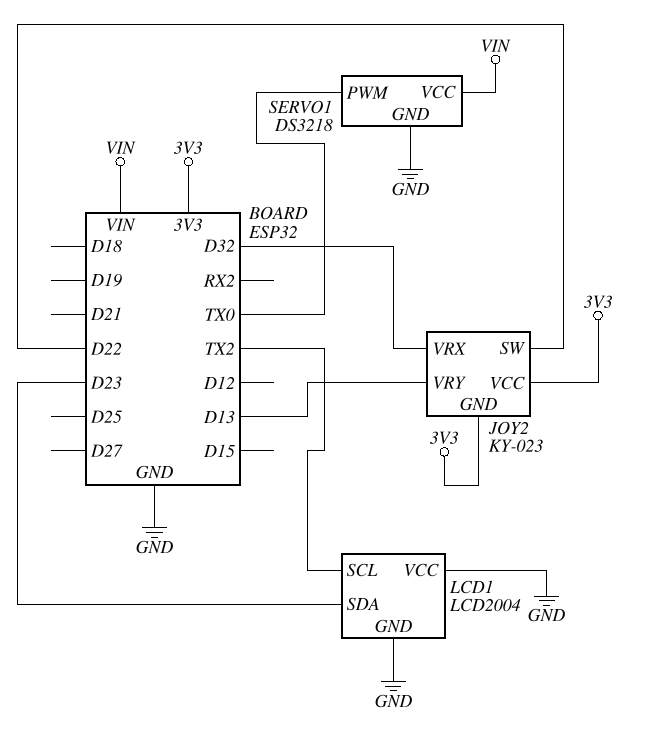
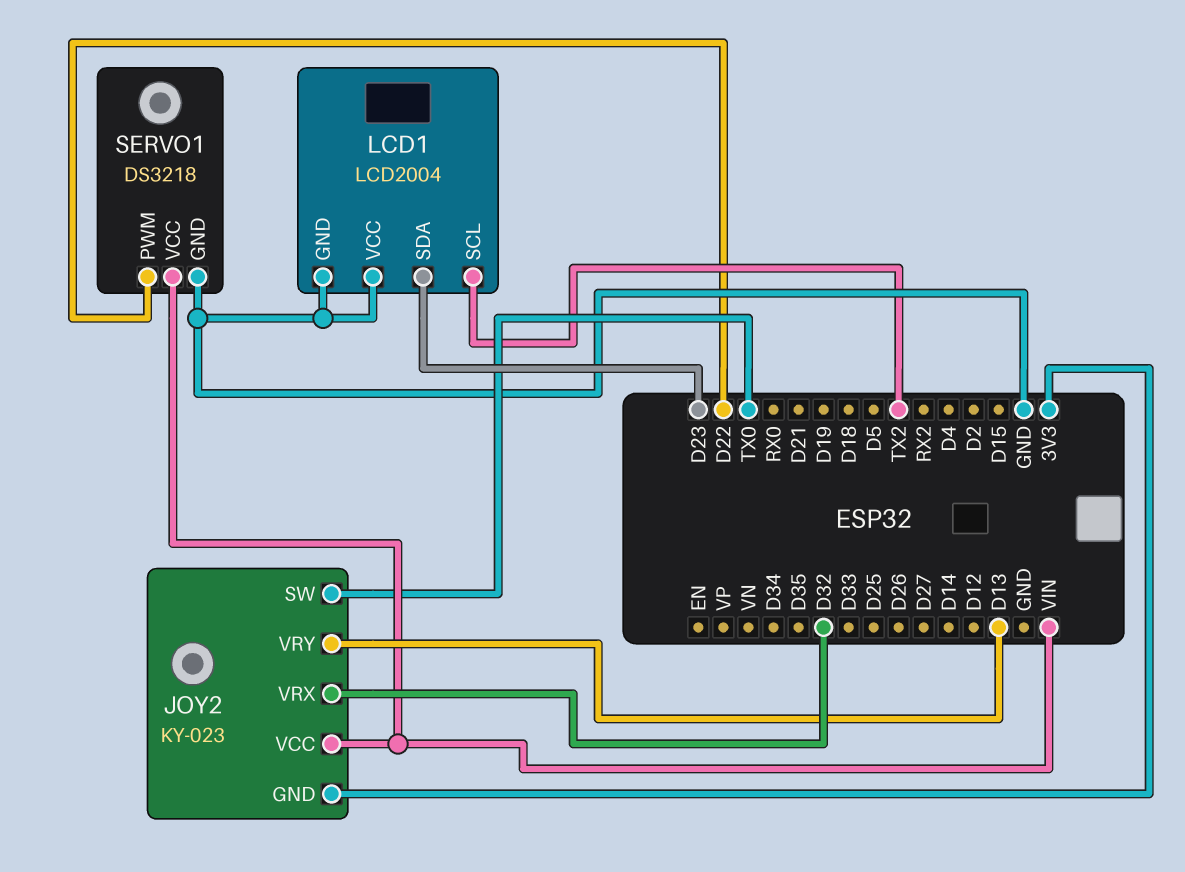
JOY2 pin SW: D22 -> TX0
JOY2 pin VCC: 3V3 -> VIN
SERVO1 pin PWM: TX0 -> D22

